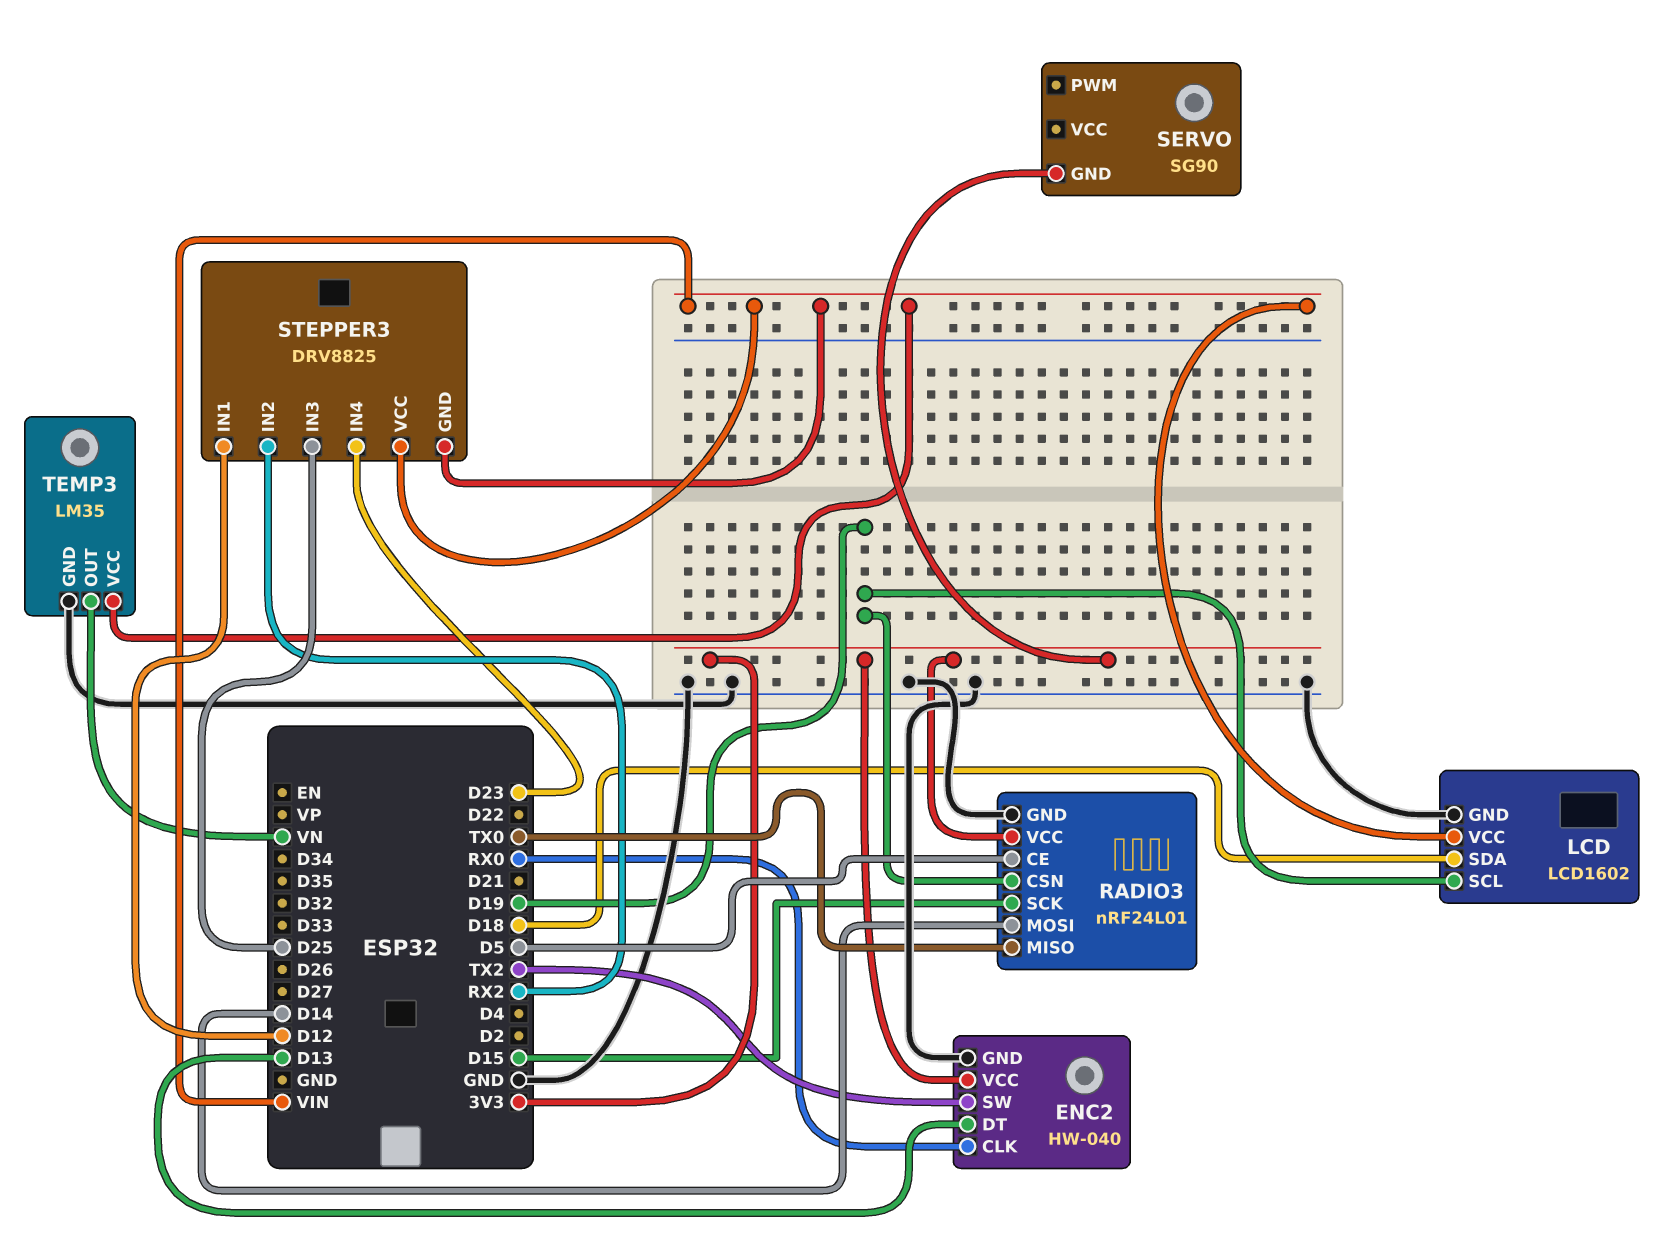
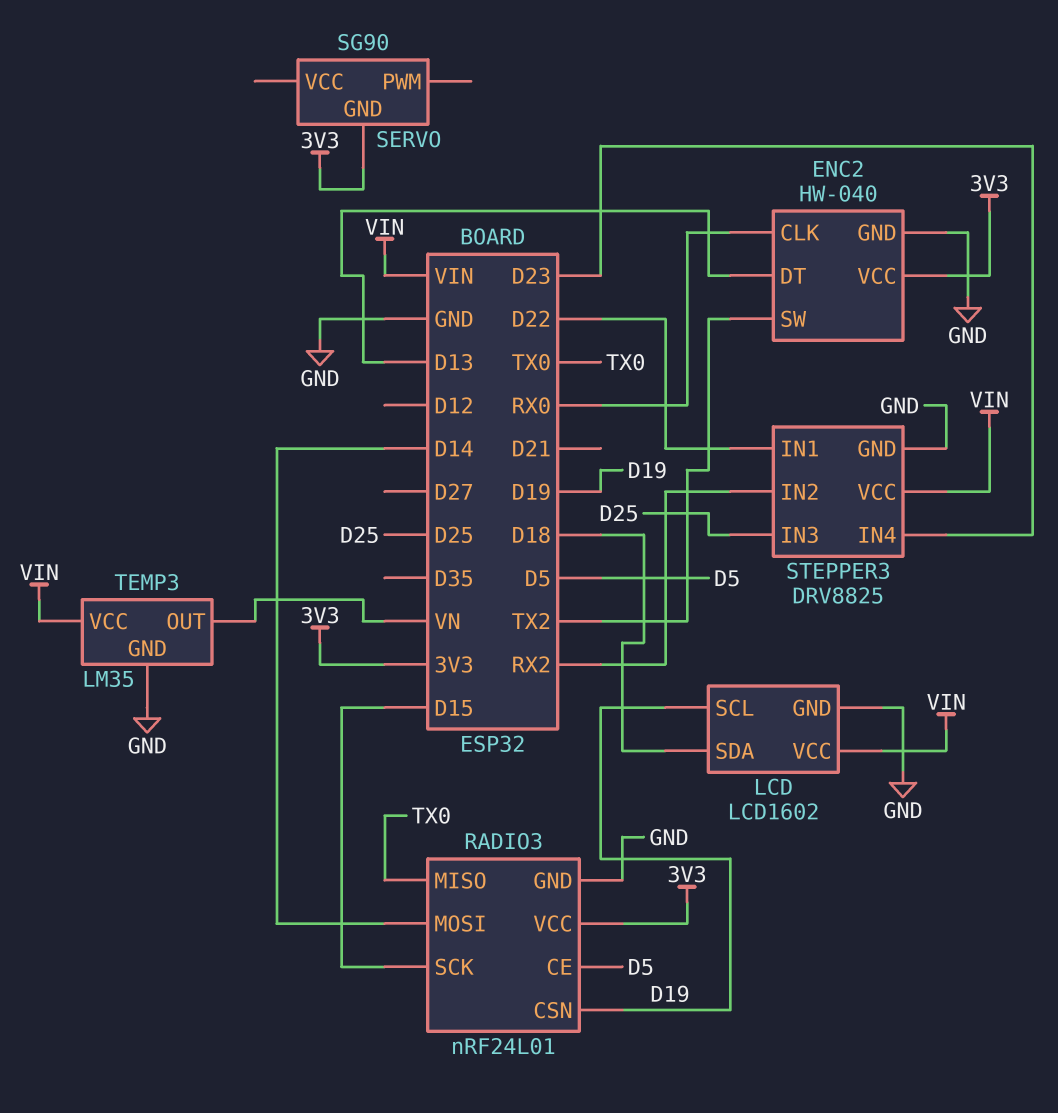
STEPPER3 pin GND: VIN -> GND
STEPPER3 pin IN1: D12 -> D22

